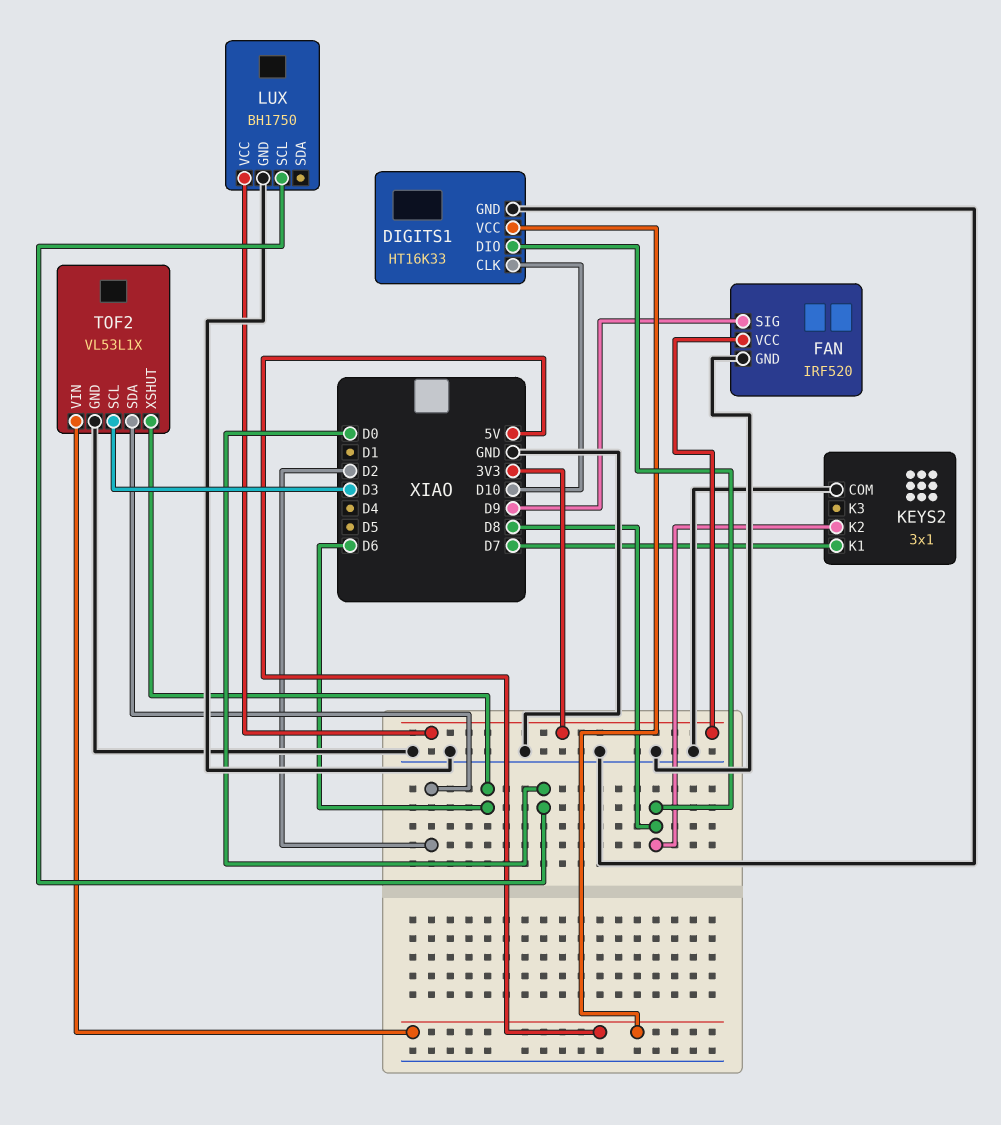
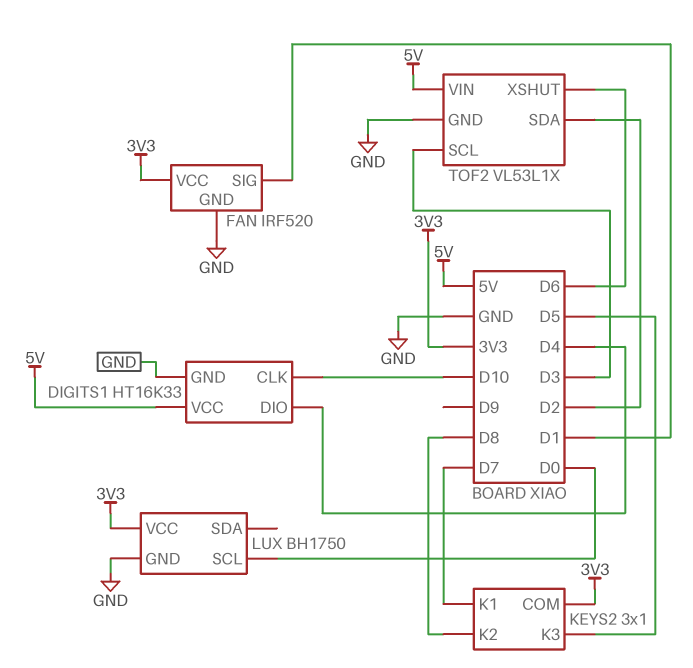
DIGITS1 pin DIO: D8 -> D4
FAN pin SIG: D9 -> D1
KEYS2 pin COM: GND -> 3V3
KEYS2 pin K3: none -> D5

